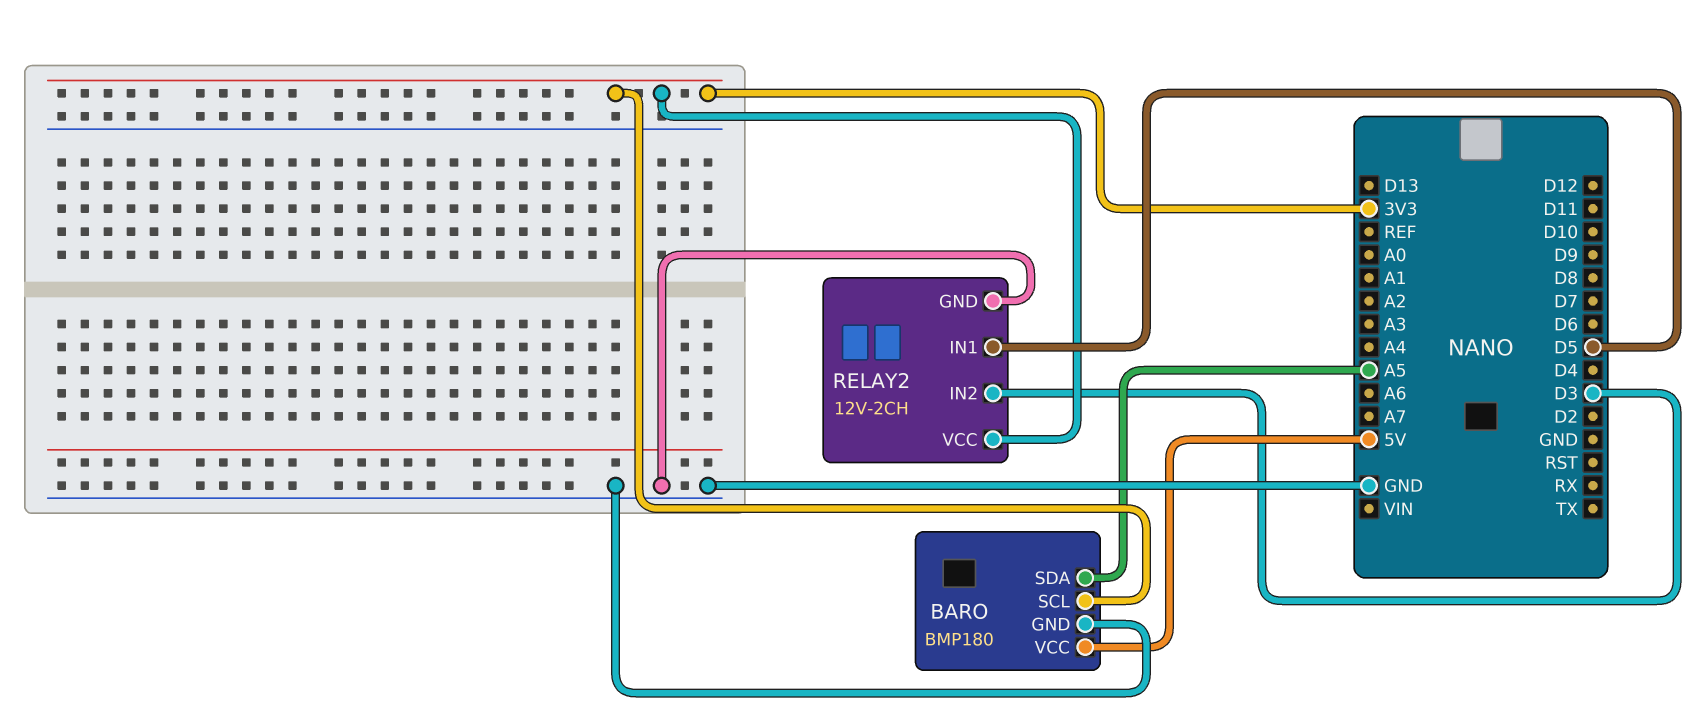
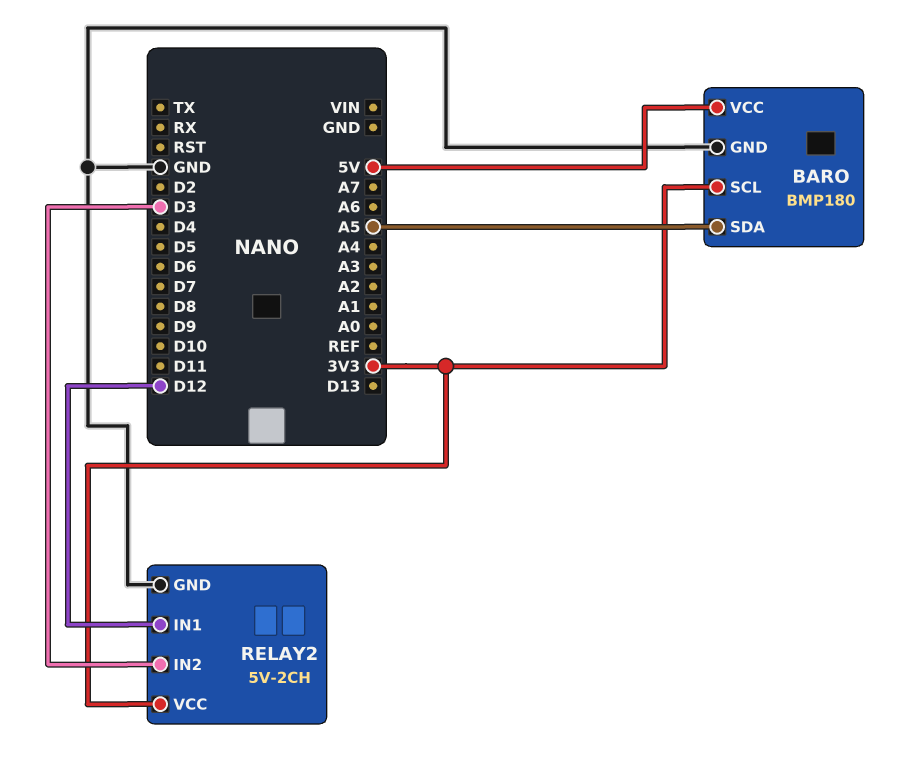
RELAY2: 12V-2CH -> 5V-2CH
RELAY2 pin IN1: D5 -> D12

